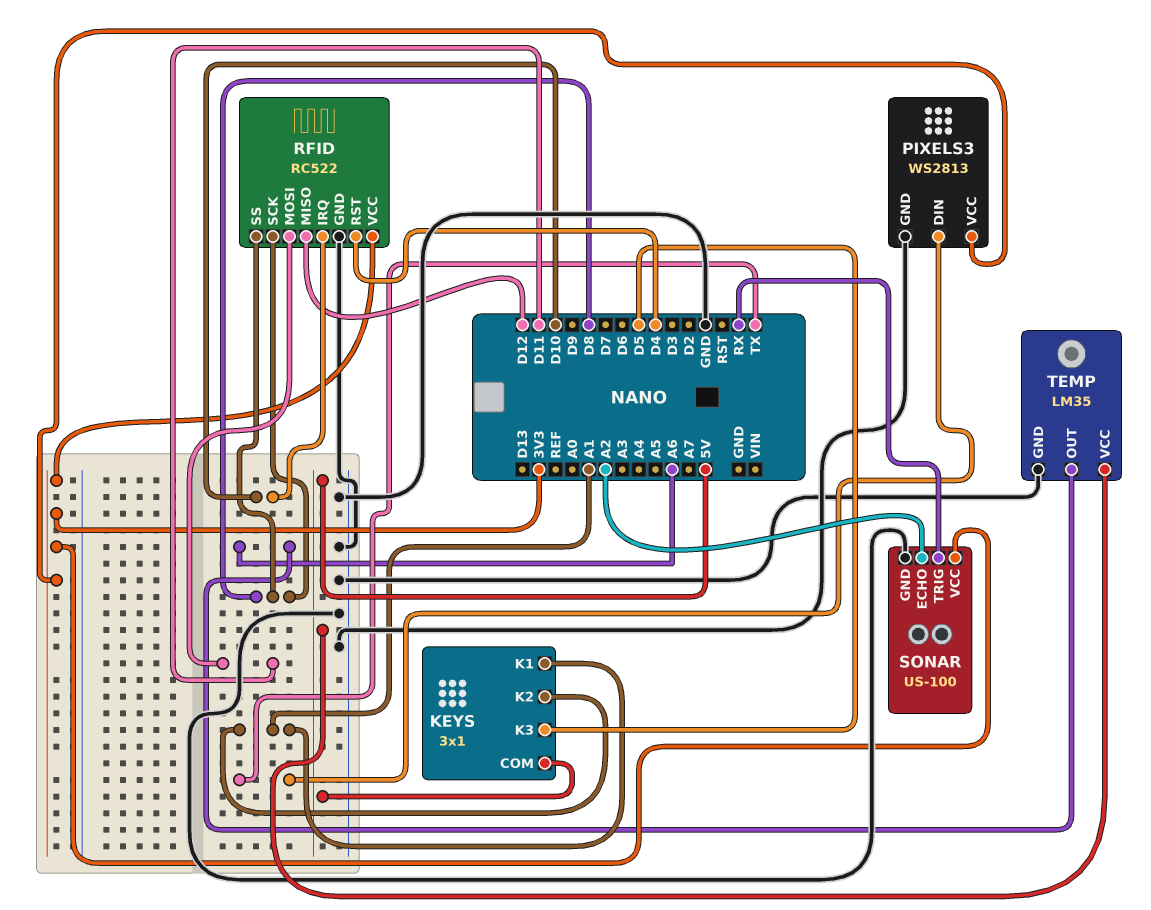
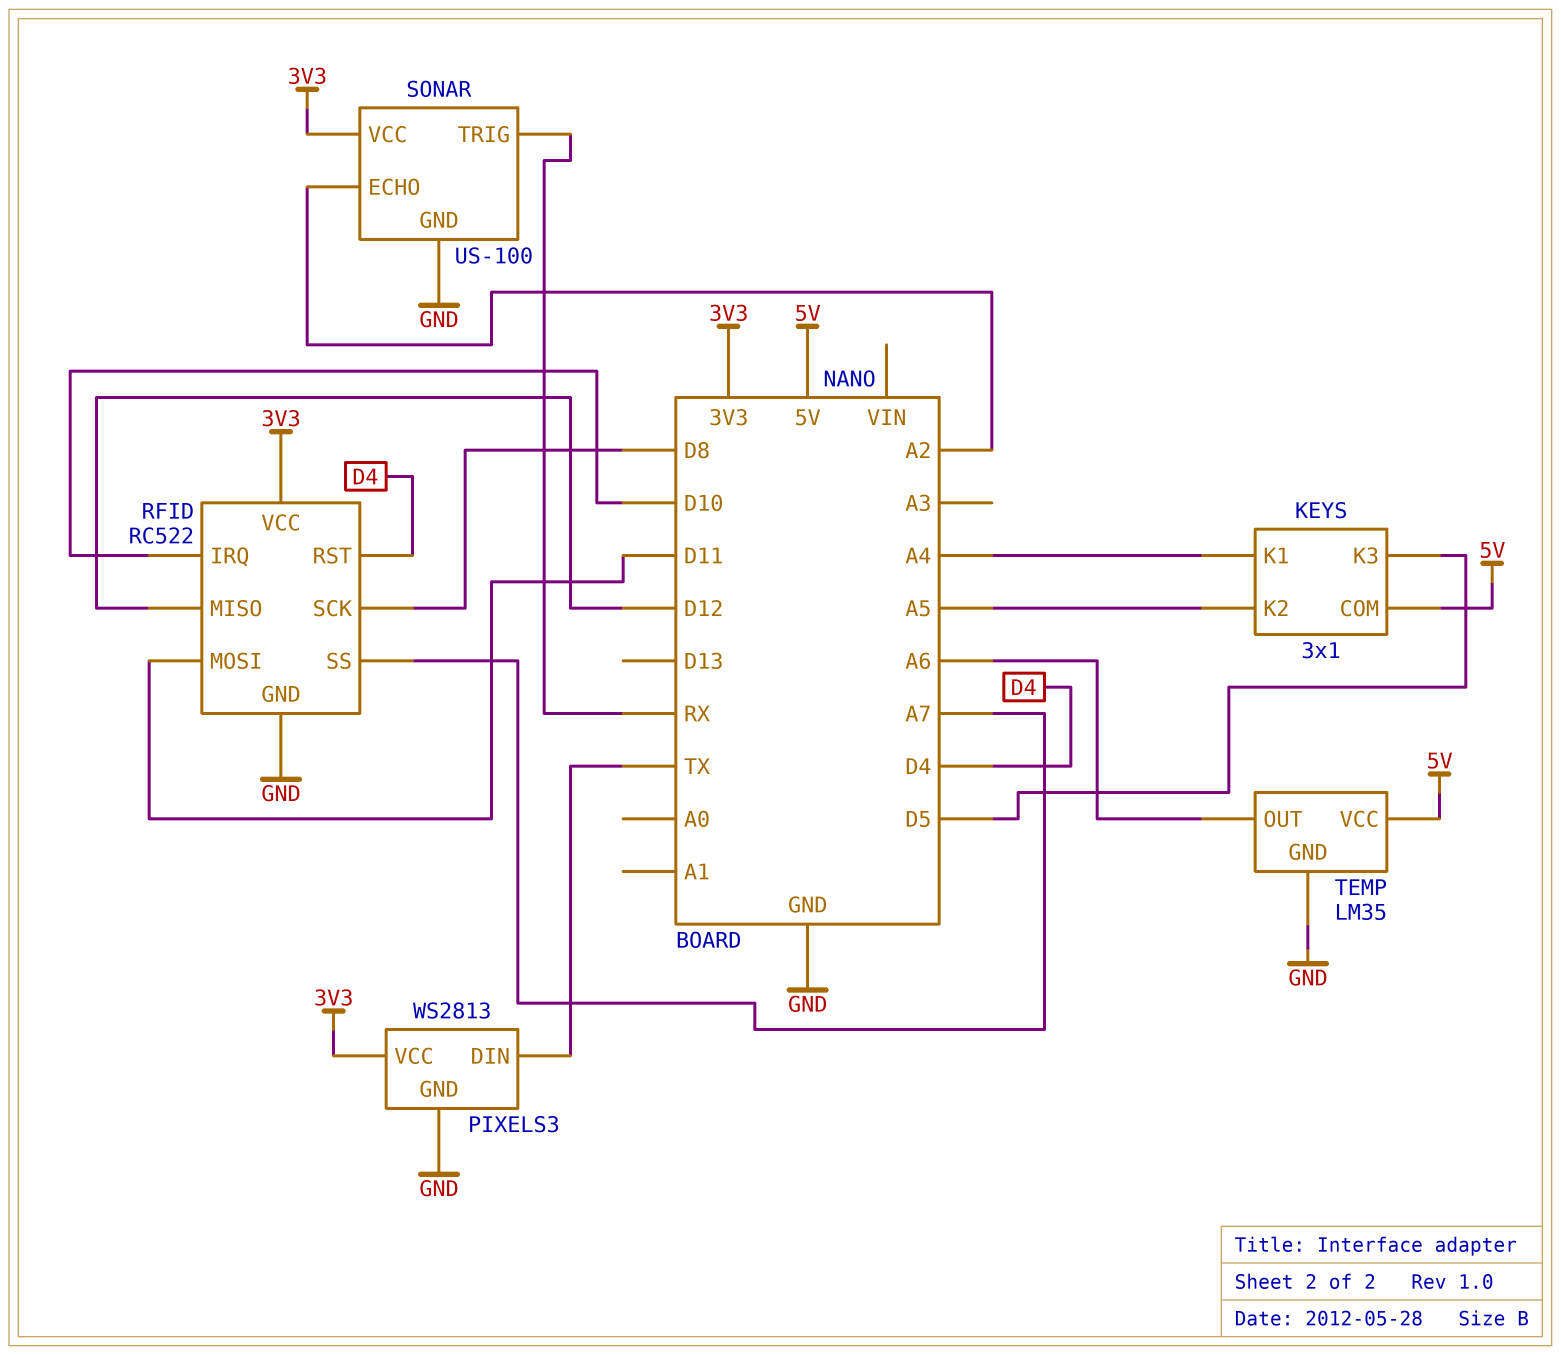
KEYS pin K1: A1 -> A4
KEYS pin K2: A1 -> A5
RFID pin SS: D8 -> A7

